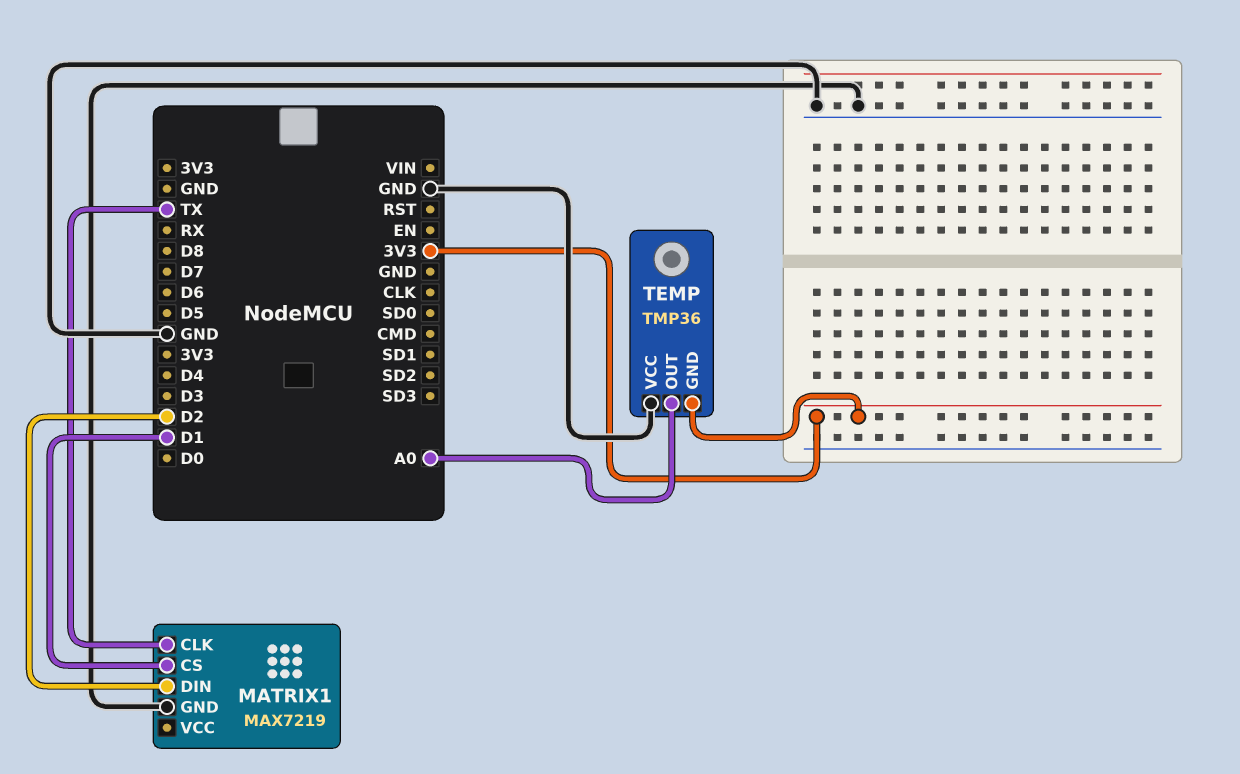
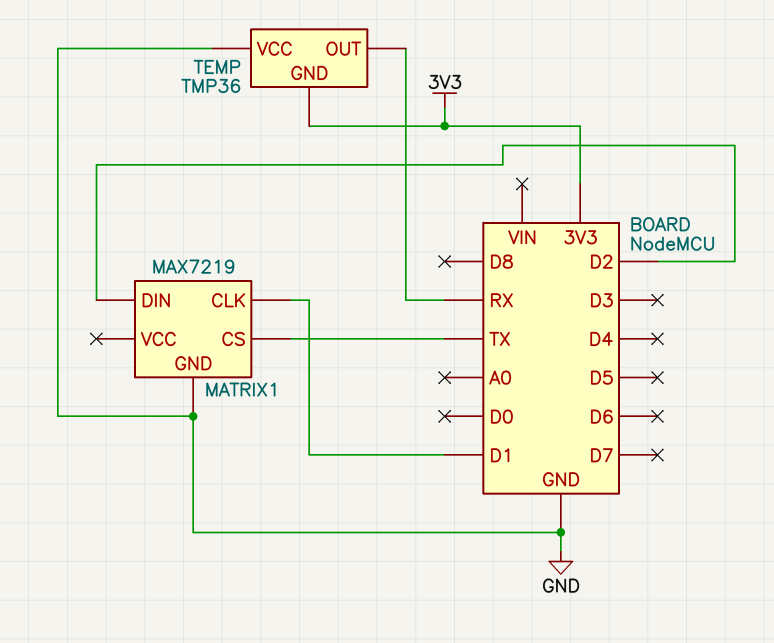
MATRIX1 pin CLK: TX -> D1
MATRIX1 pin CS: D1 -> TX
TEMP pin OUT: A0 -> RX

